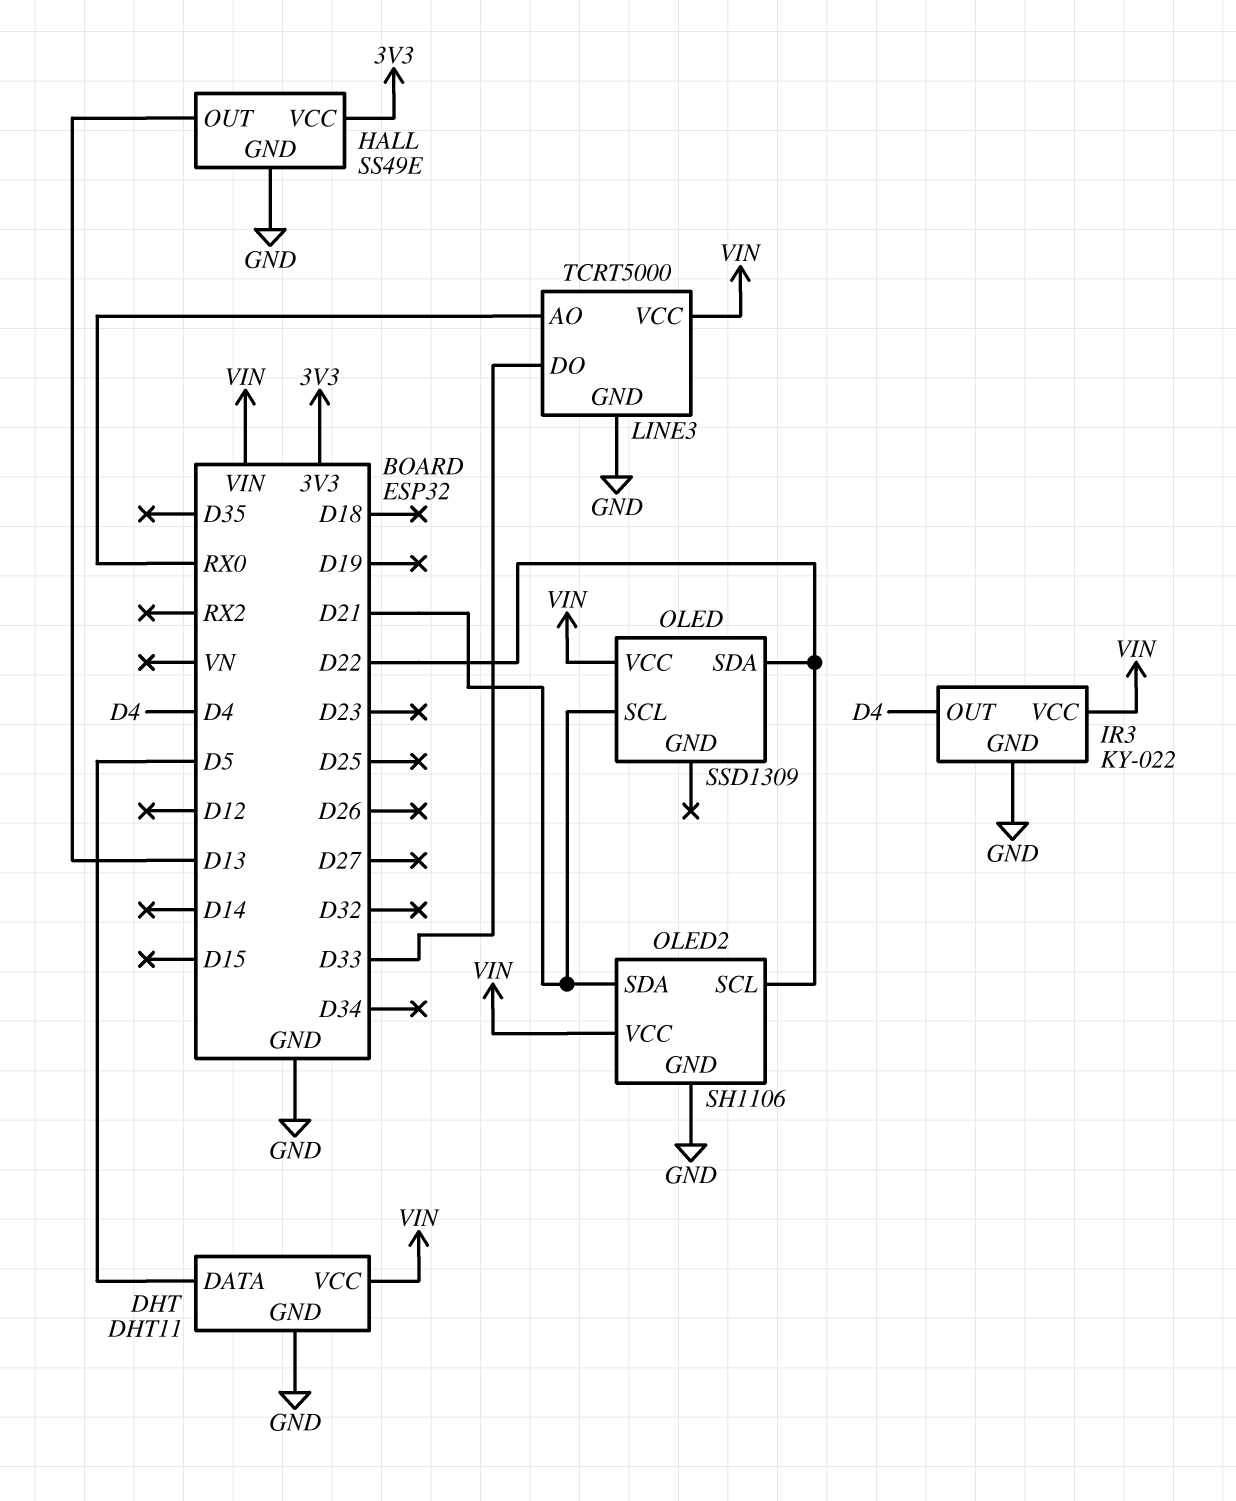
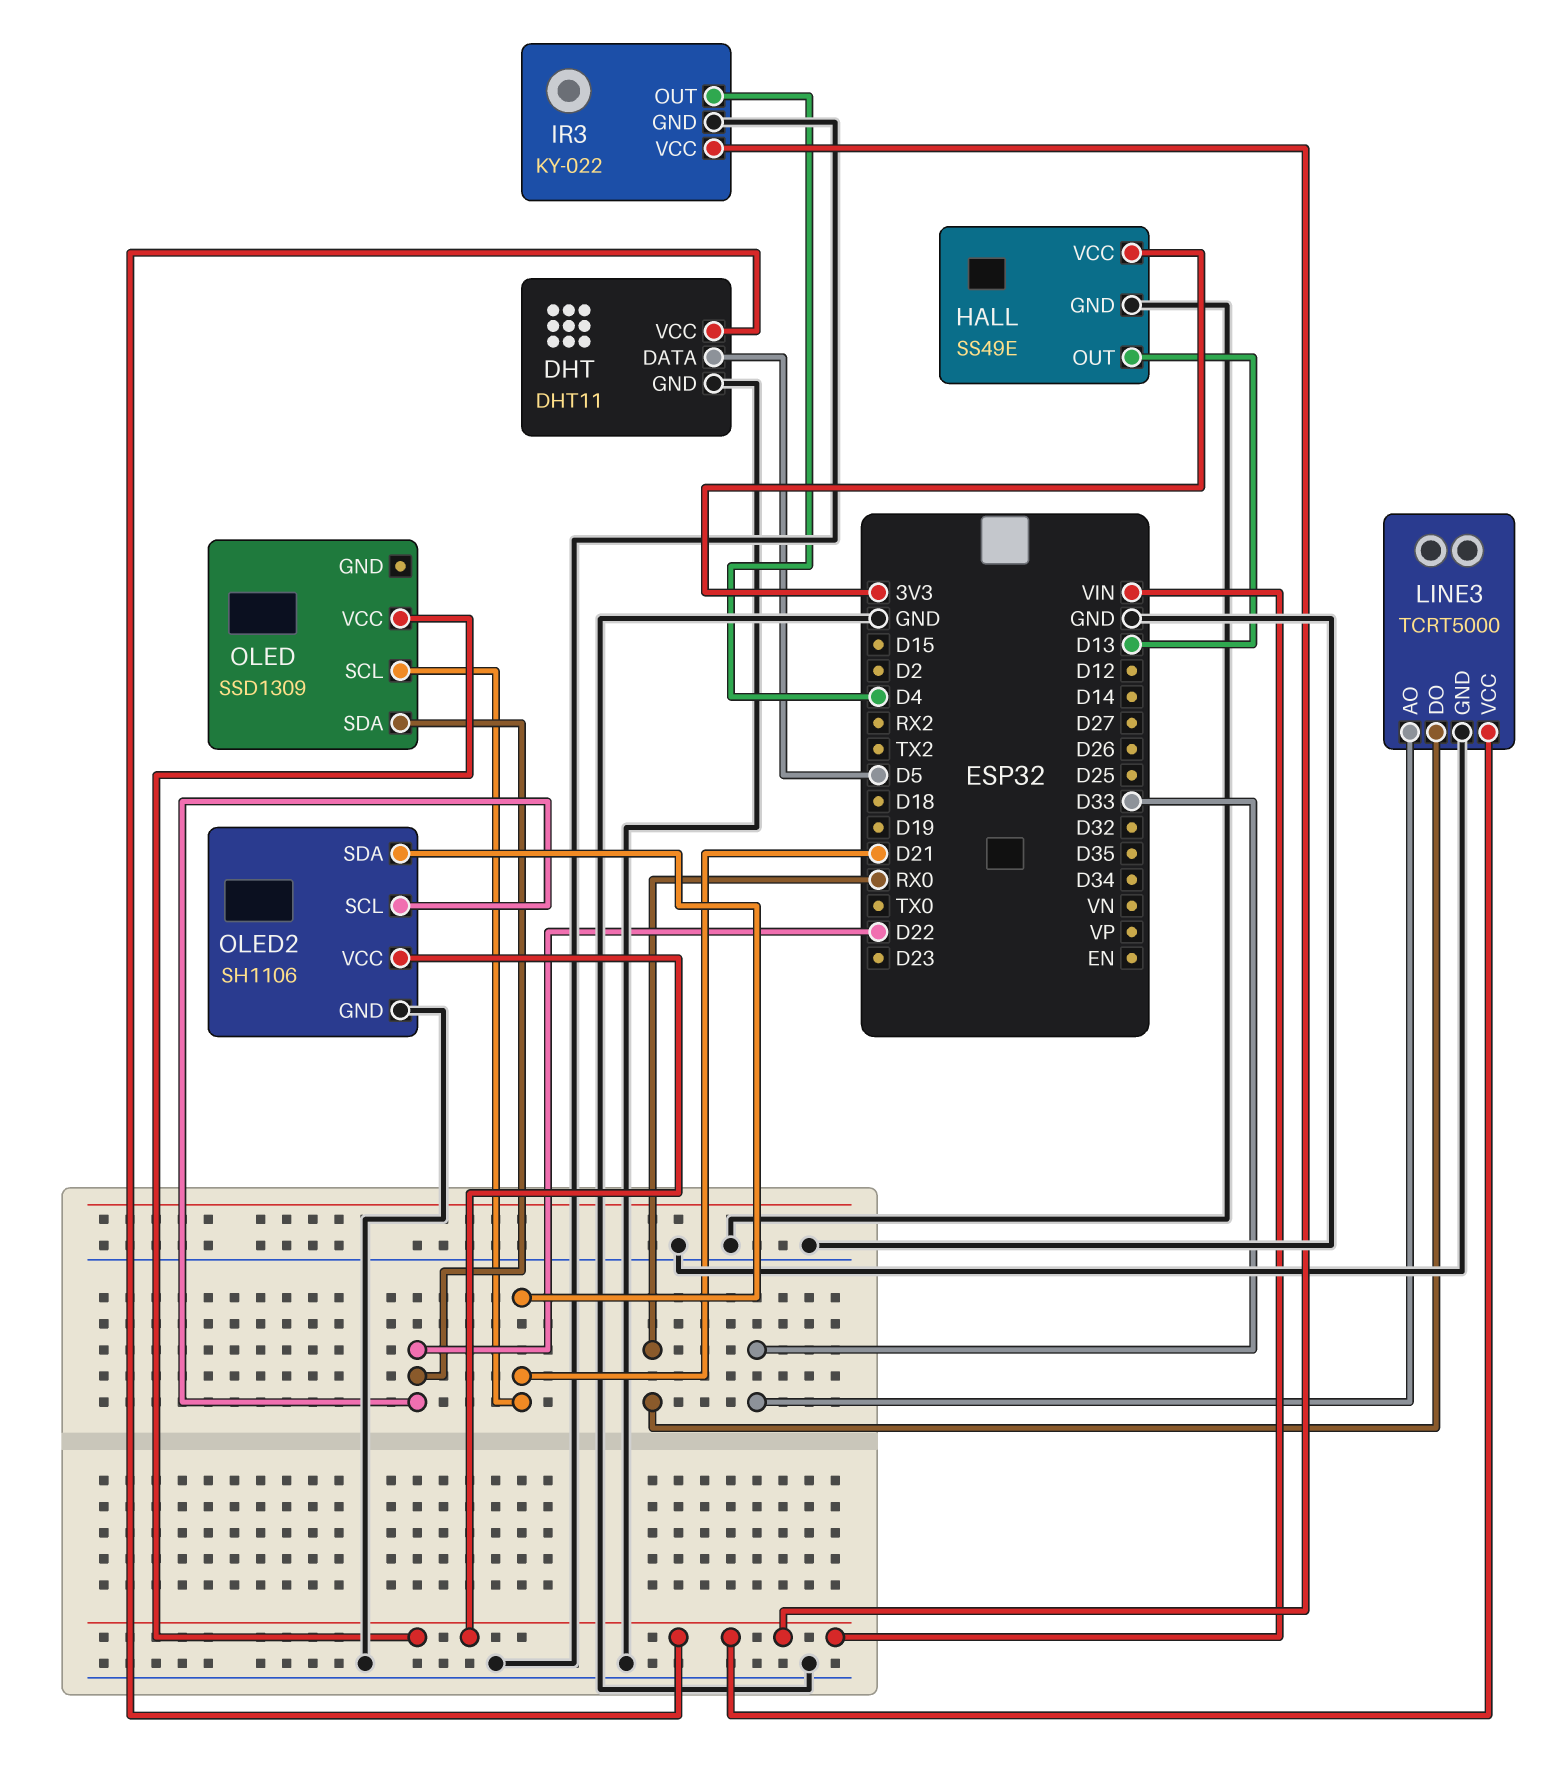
LINE3 pin AO: RX0 -> D33
LINE3 pin DO: D33 -> RX0

